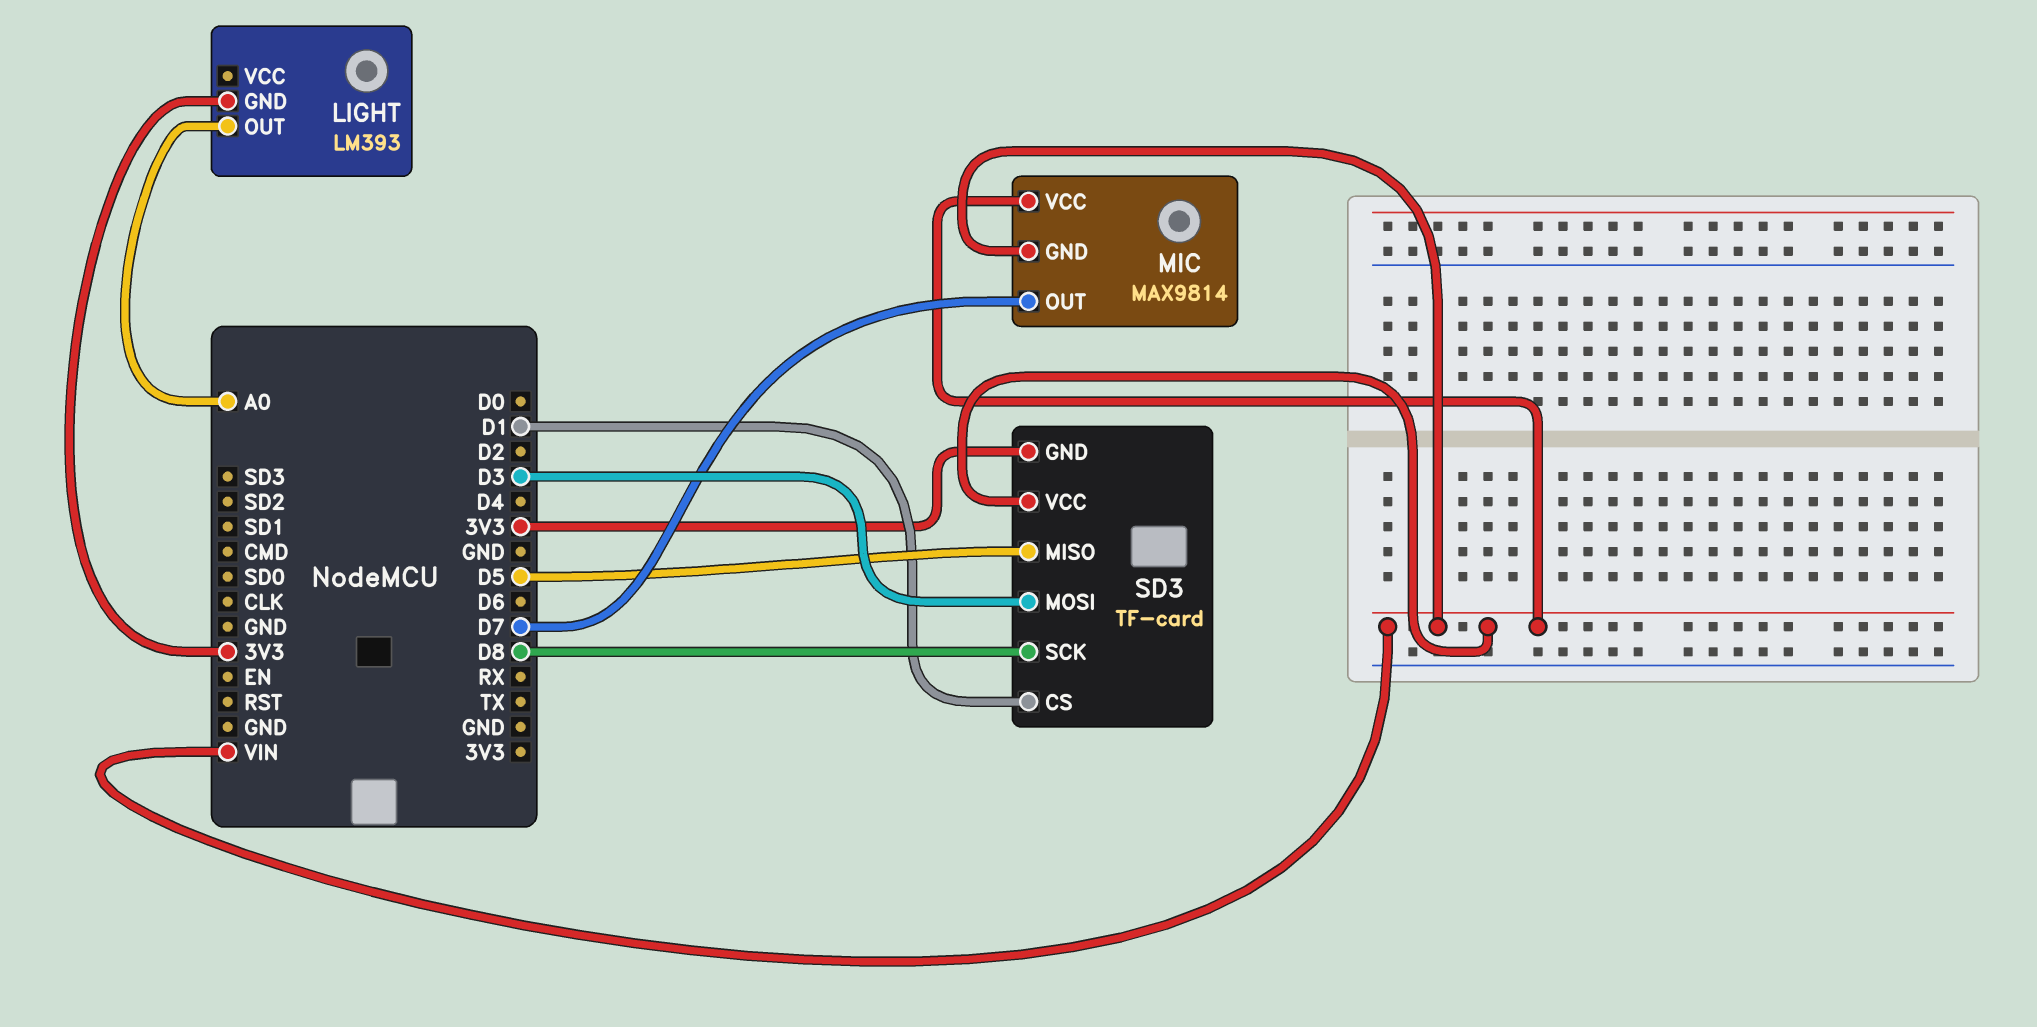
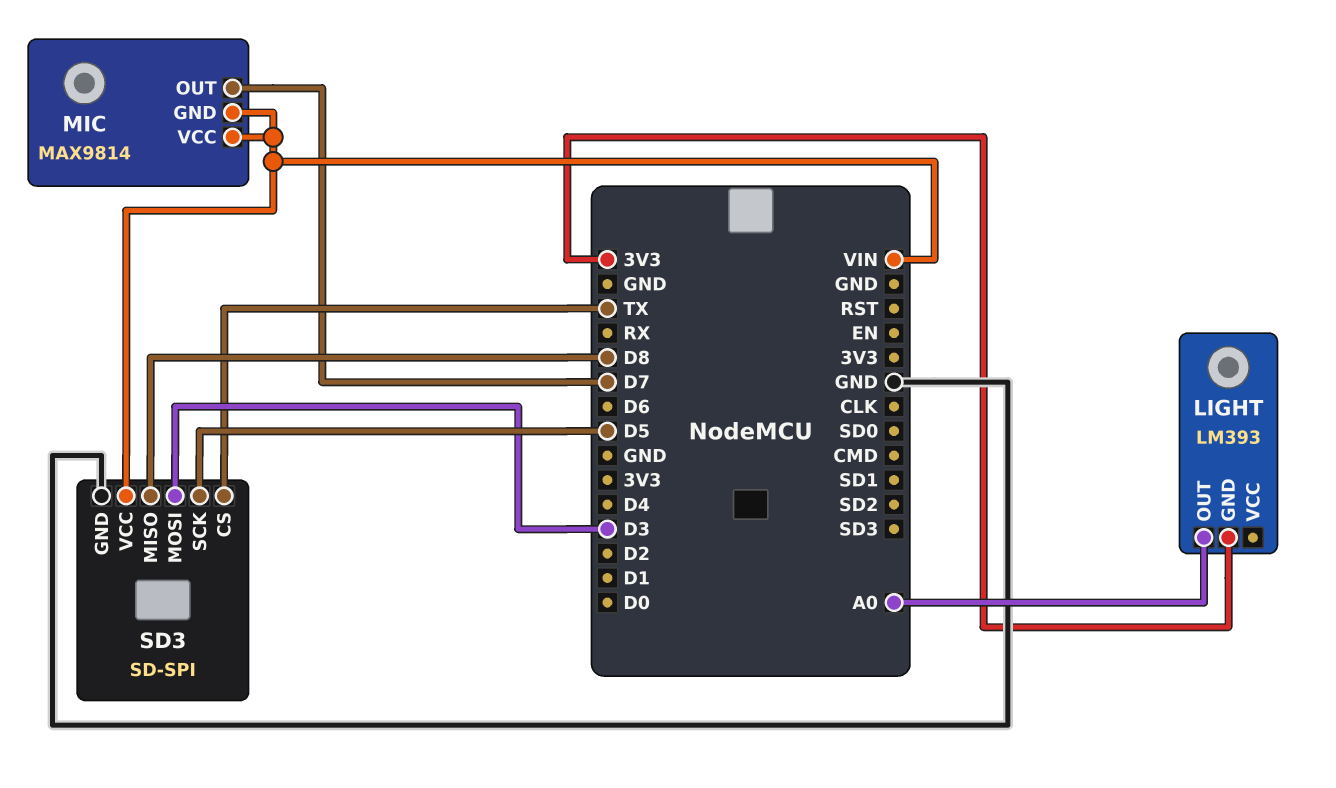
SD3: TF-card -> SD-SPI
SD3 pin CS: D1 -> TX
SD3 pin GND: 3V3 -> GND
SD3 pin MISO: D5 -> D8
SD3 pin SCK: D8 -> D5

